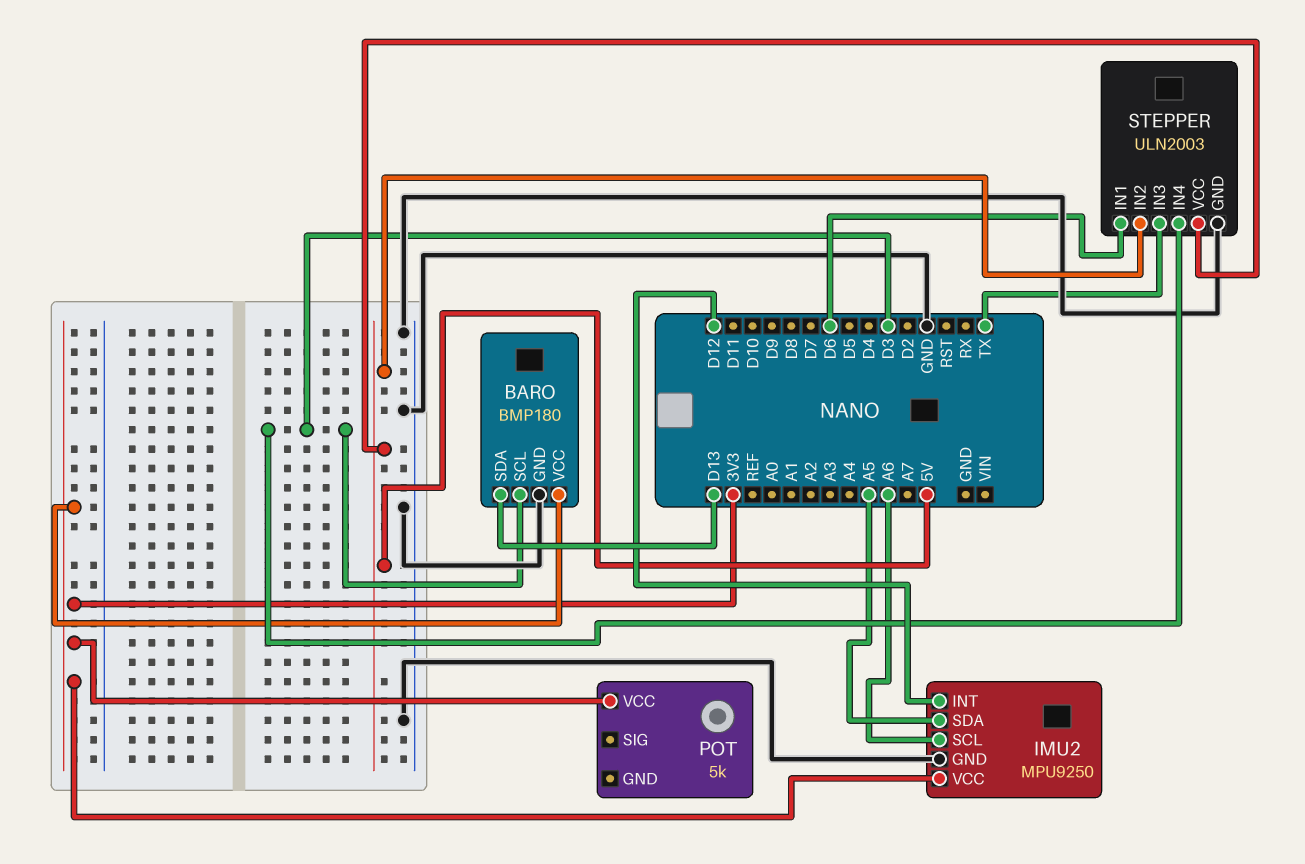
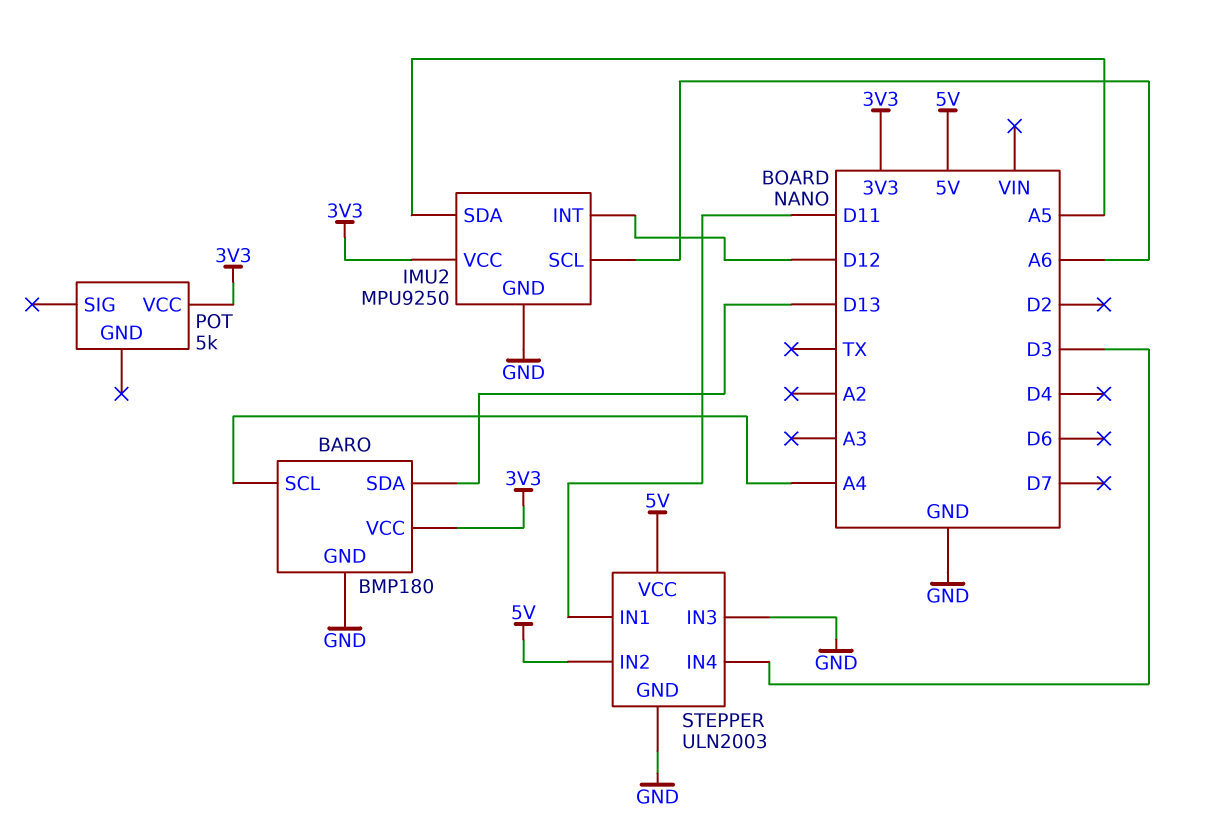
BARO pin SCL: D3 -> A4
STEPPER pin IN1: D6 -> D11
STEPPER pin IN3: TX -> GND

